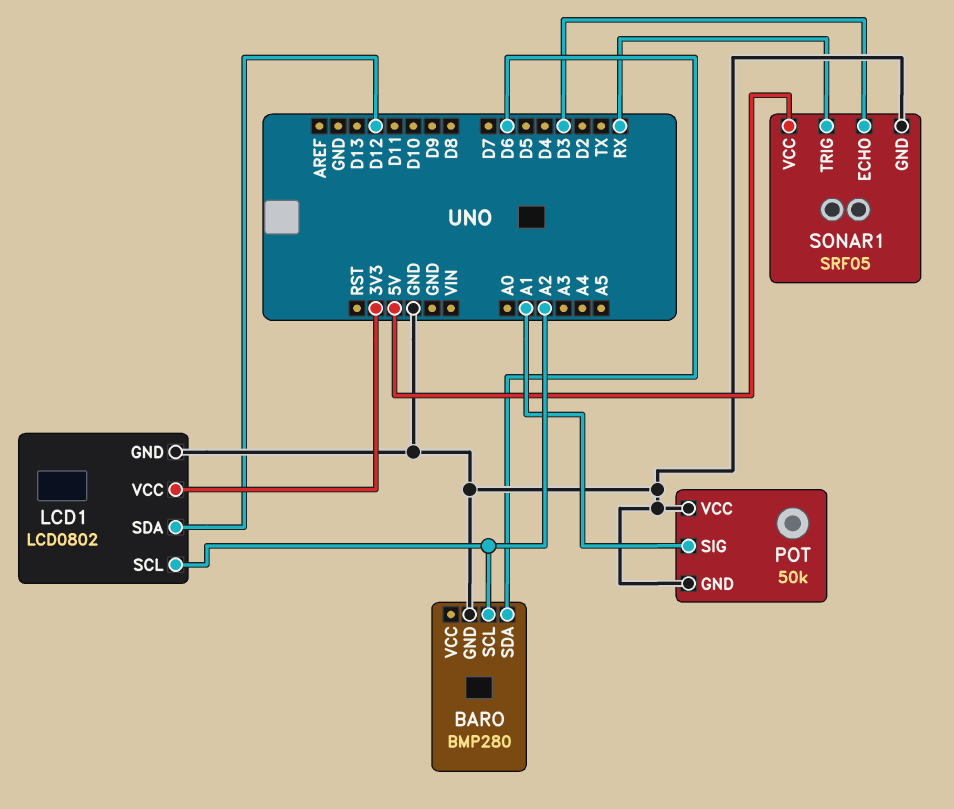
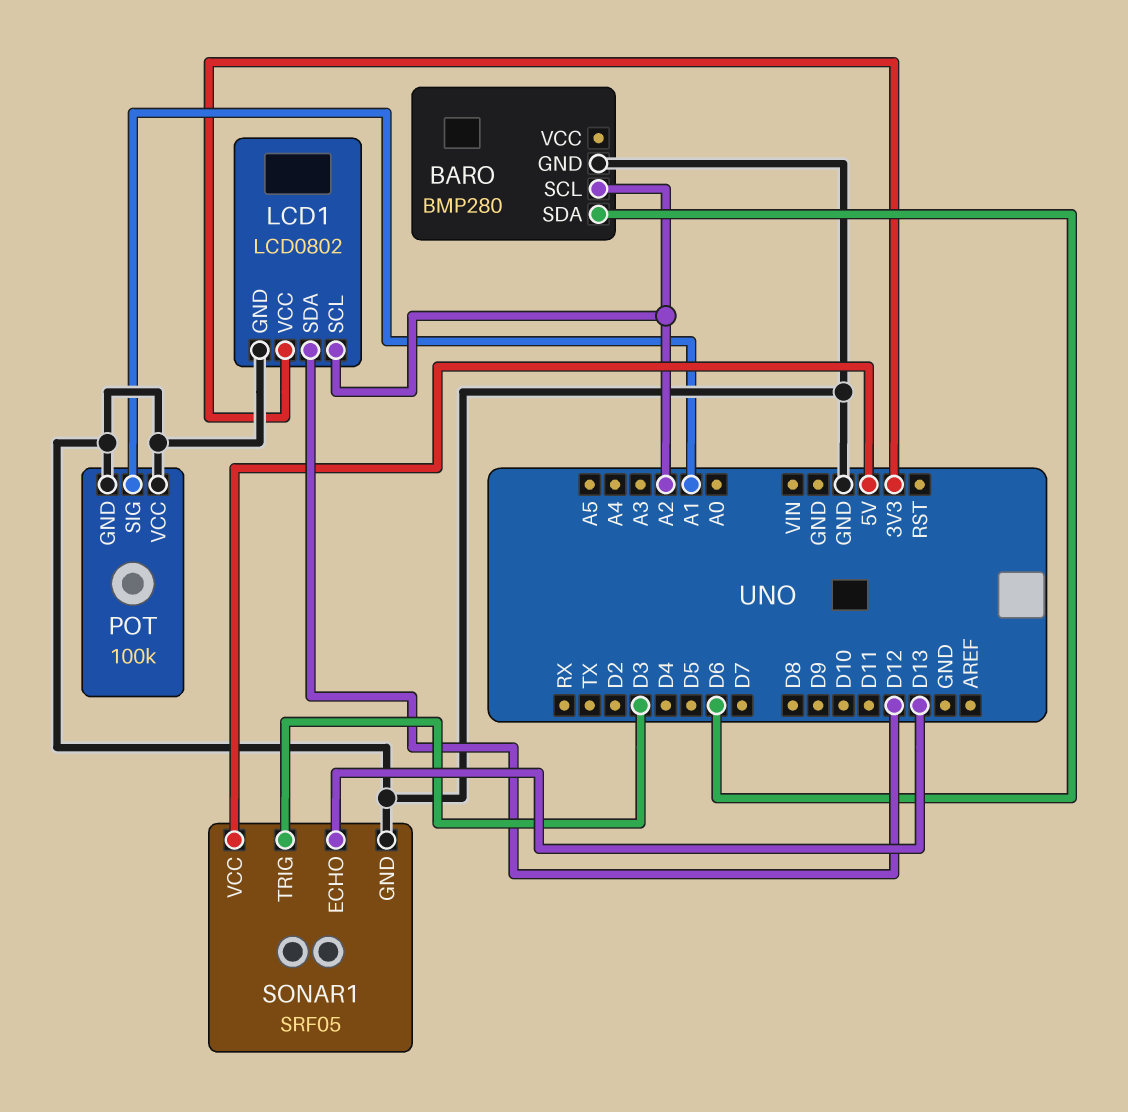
POT: 50k -> 100k
SONAR1 pin ECHO: D3 -> D13
SONAR1 pin TRIG: RX -> D3

